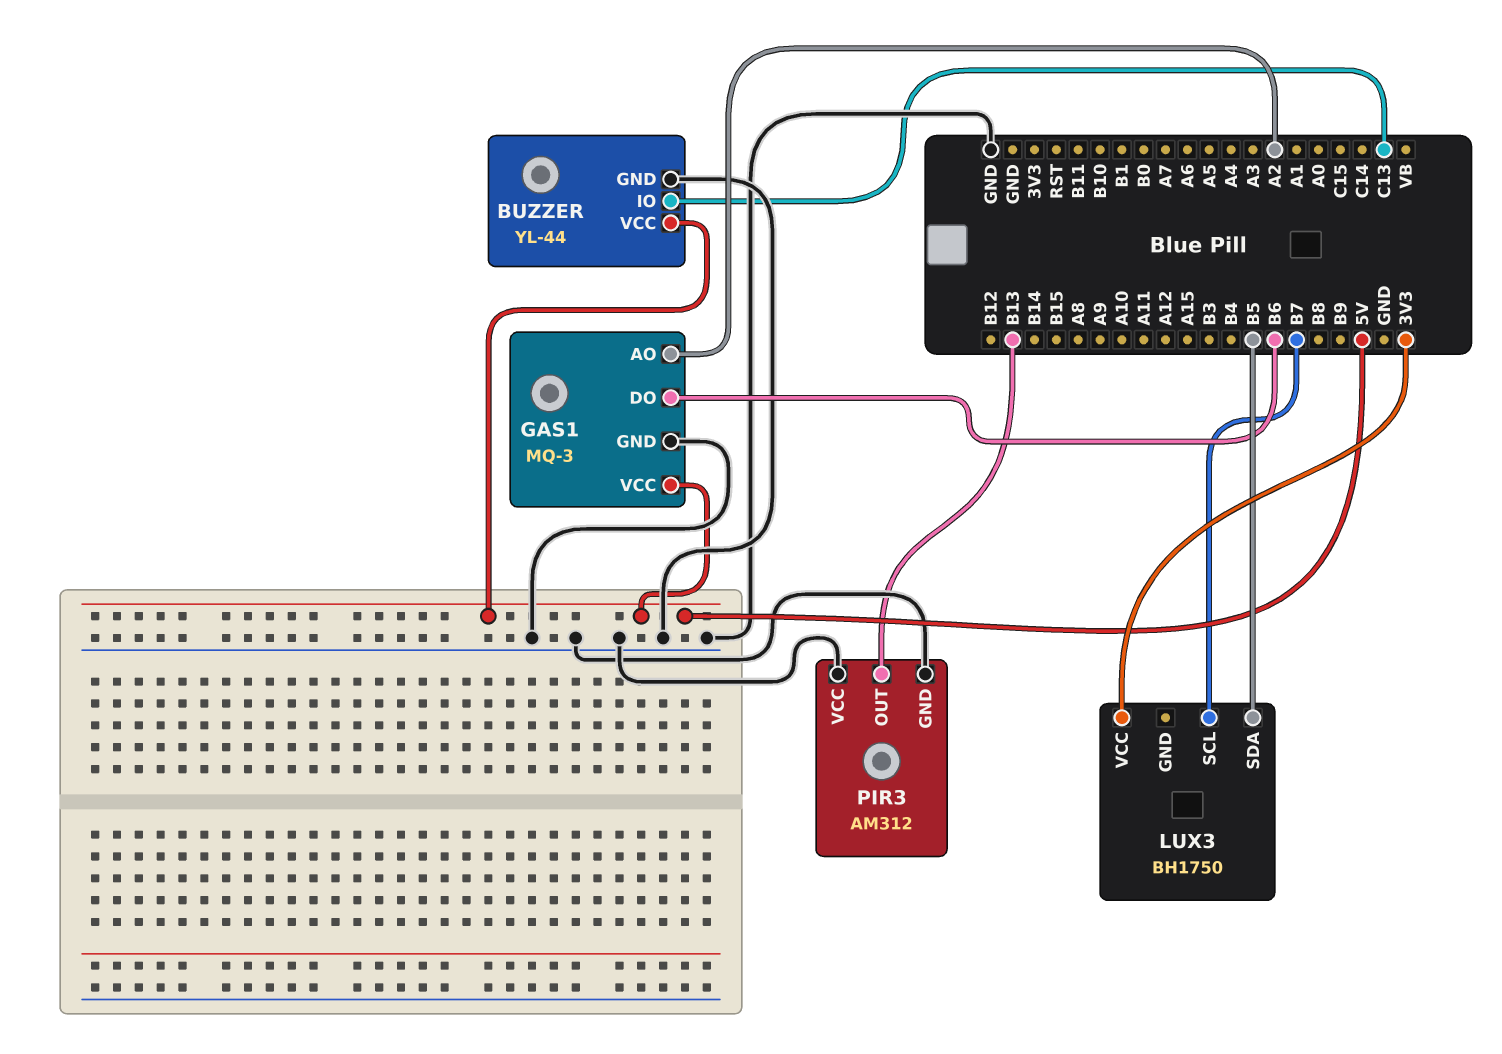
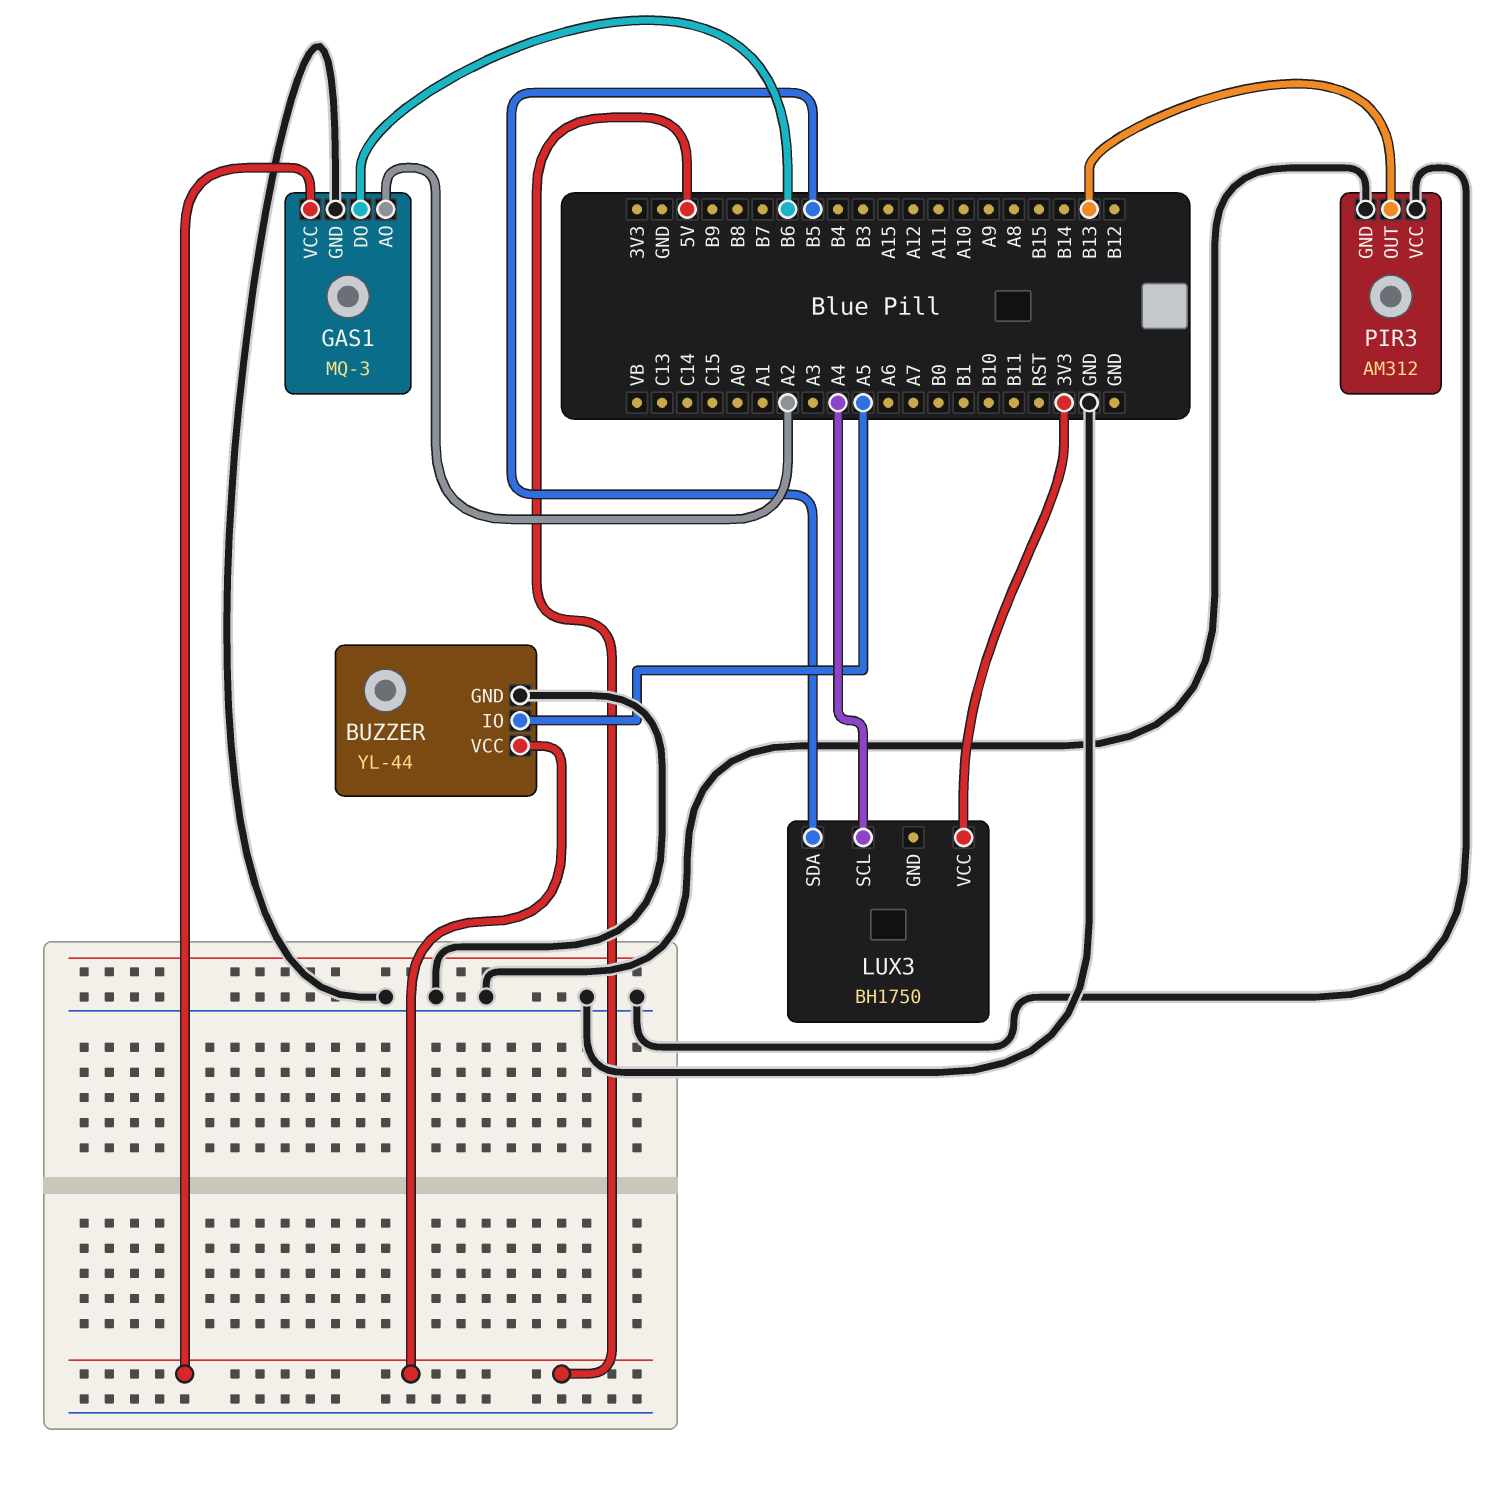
BUZZER pin IO: C13 -> A5
LUX3 pin SCL: B7 -> A4

